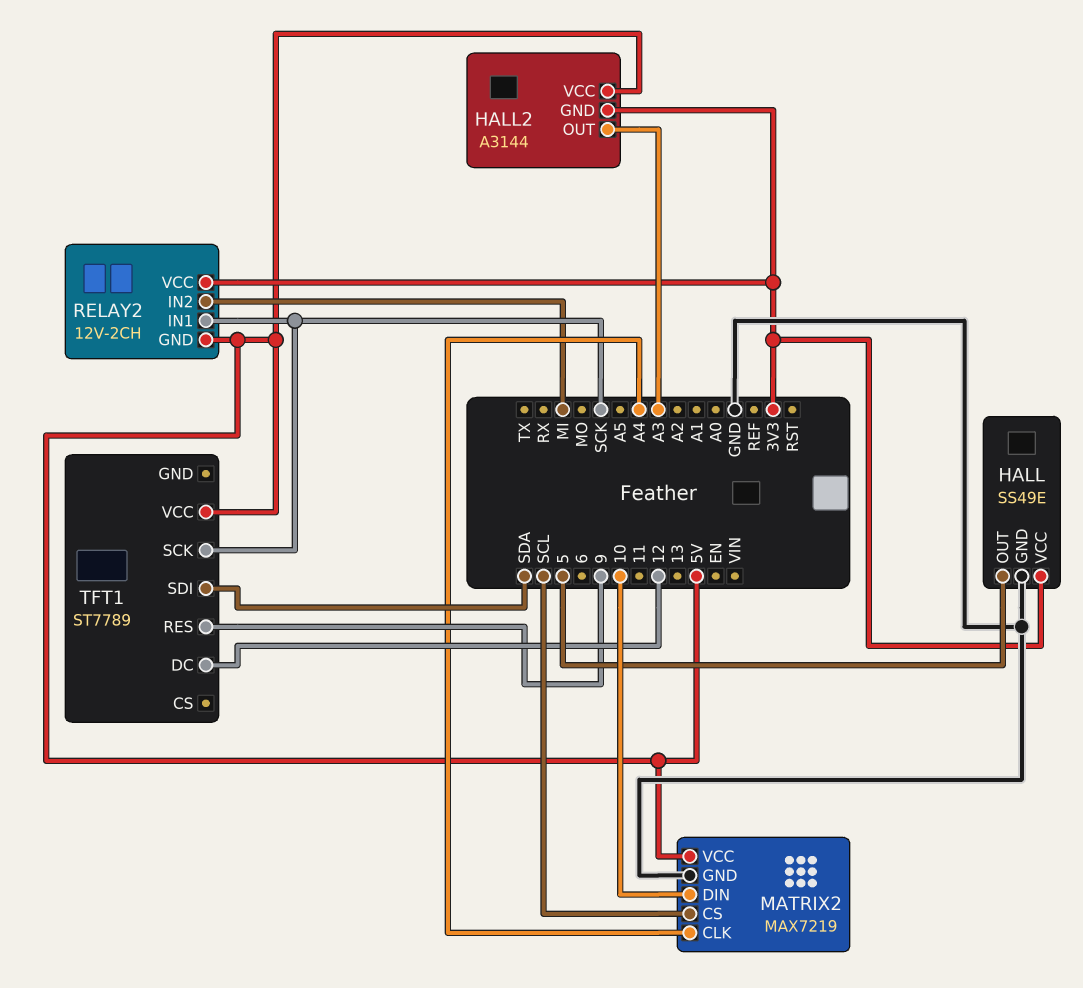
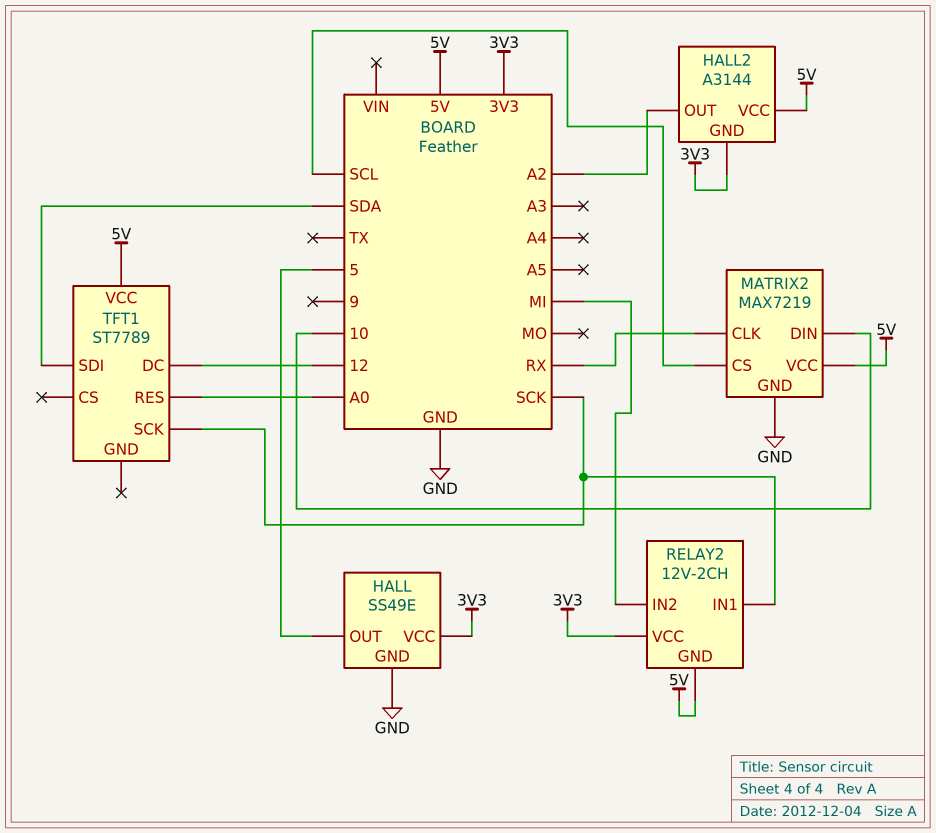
HALL2 pin OUT: A3 -> A2
MATRIX2 pin CLK: A4 -> RX
TFT1 pin RES: 9 -> A0

